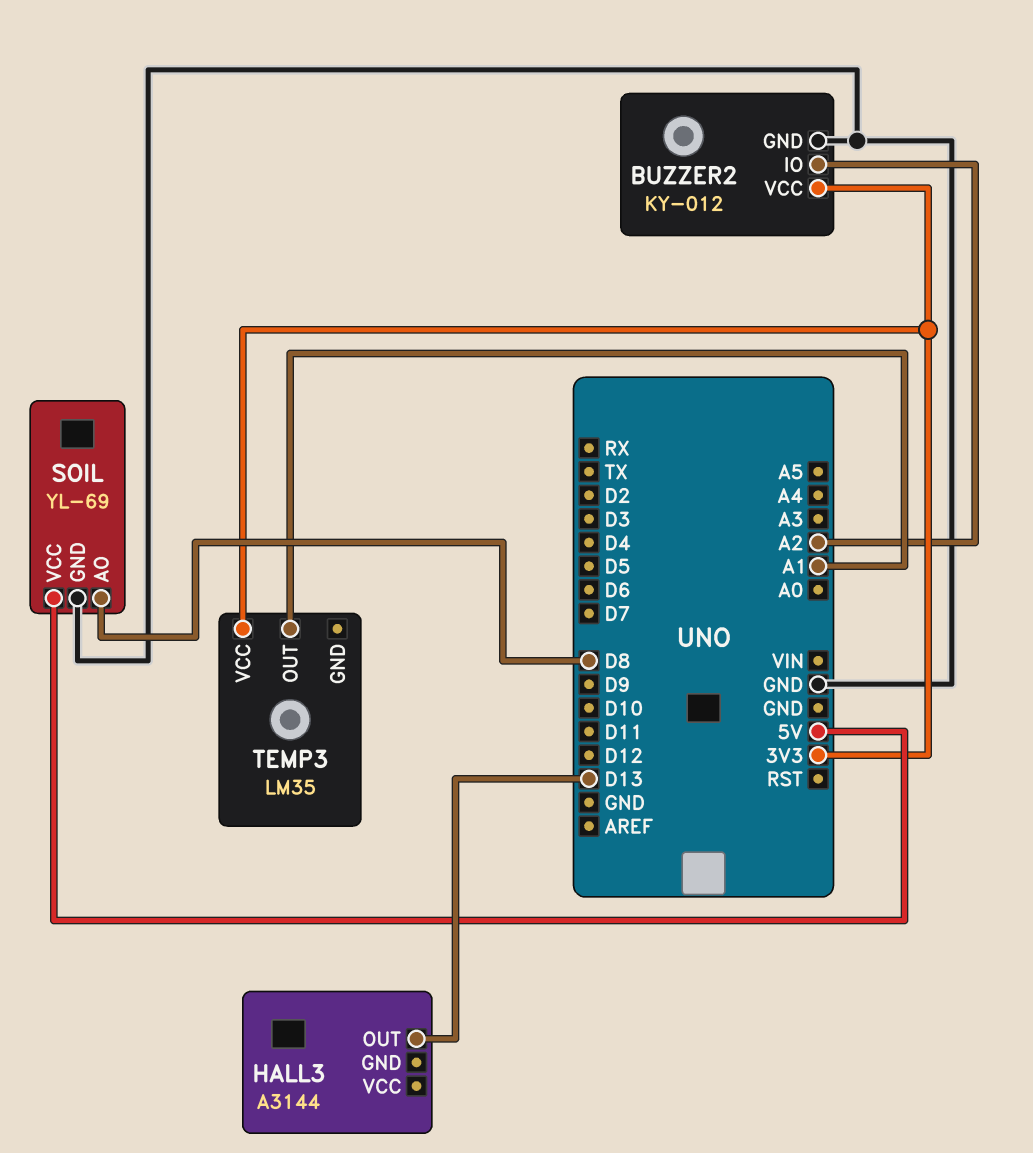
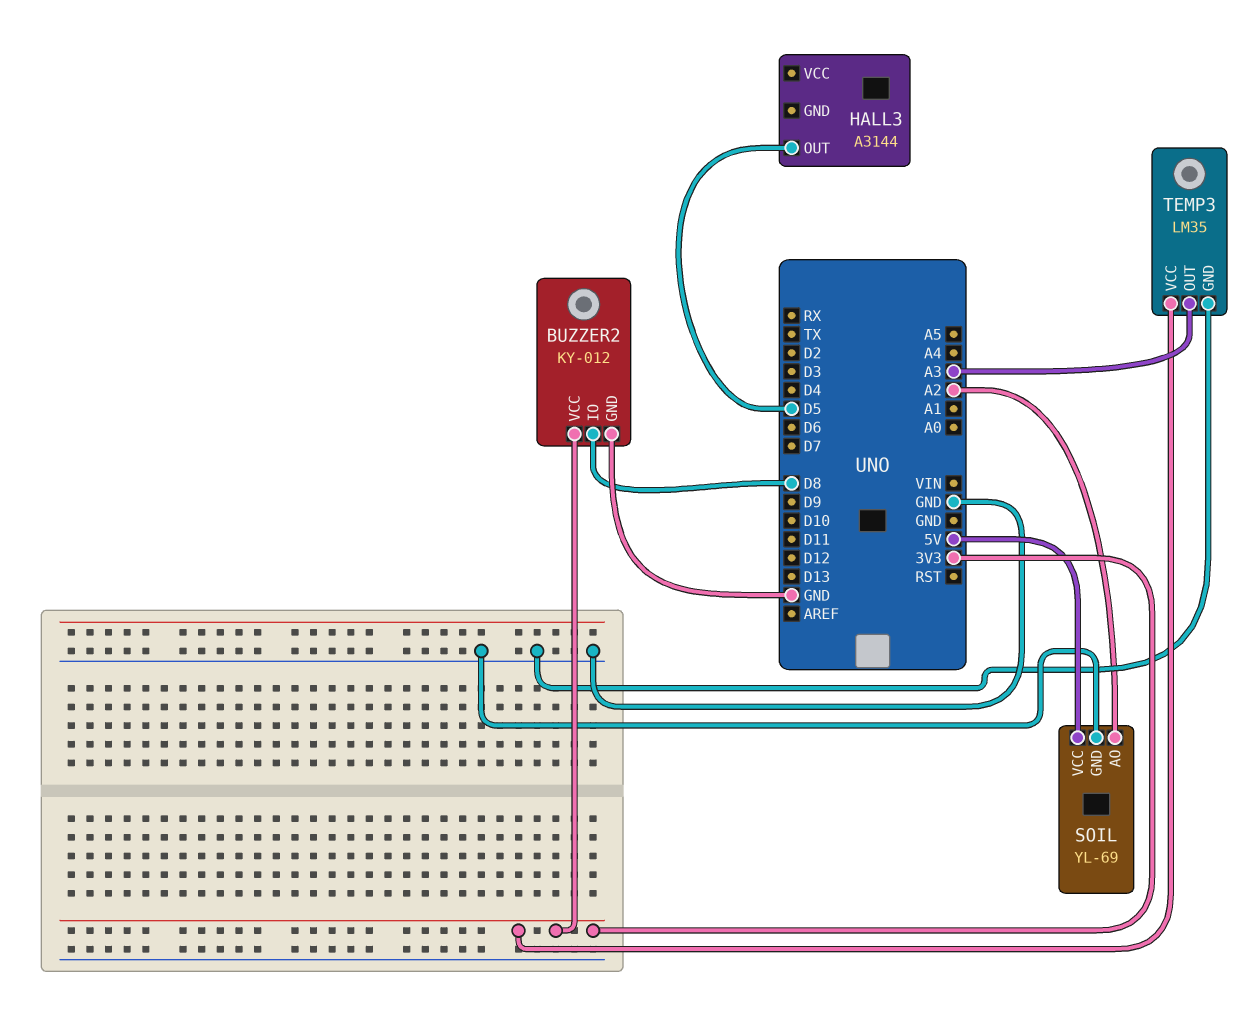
BUZZER2 pin IO: A2 -> D8
HALL3 pin OUT: D13 -> D5
SOIL pin AO: D8 -> A2
TEMP3 pin GND: none -> GND
TEMP3 pin OUT: A1 -> A3

